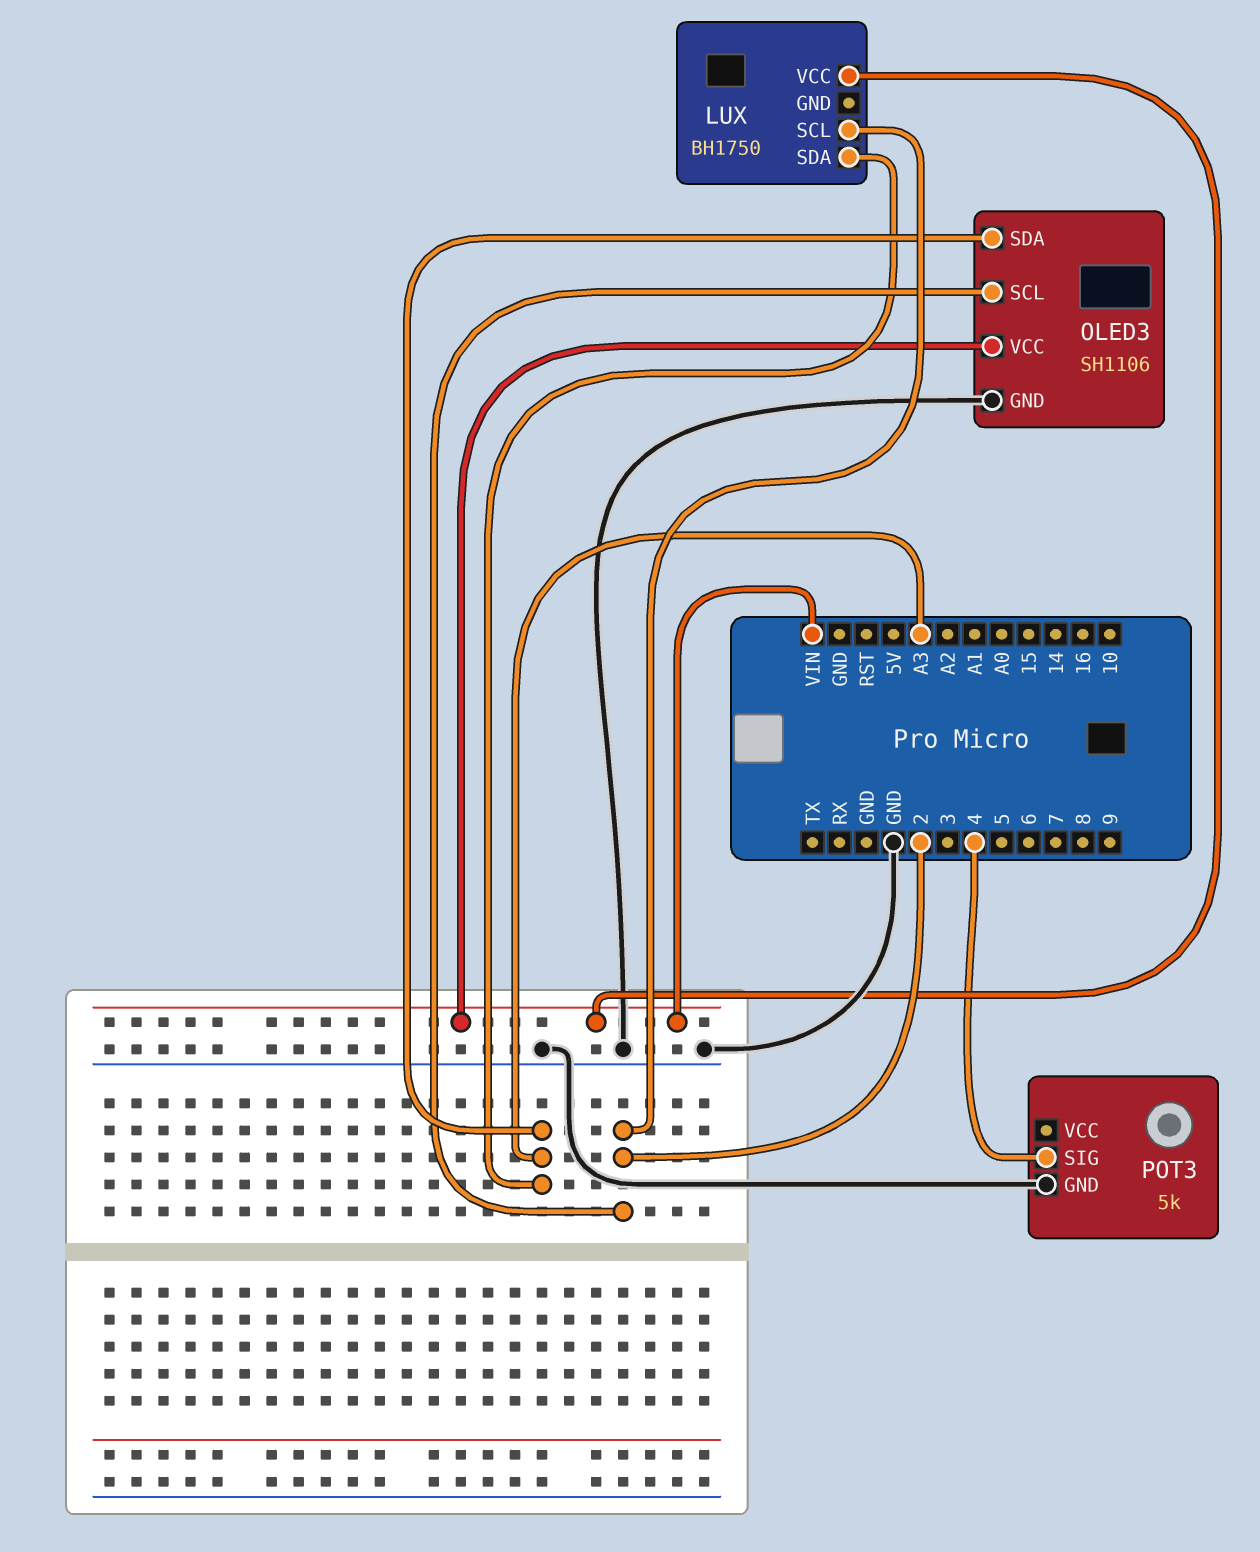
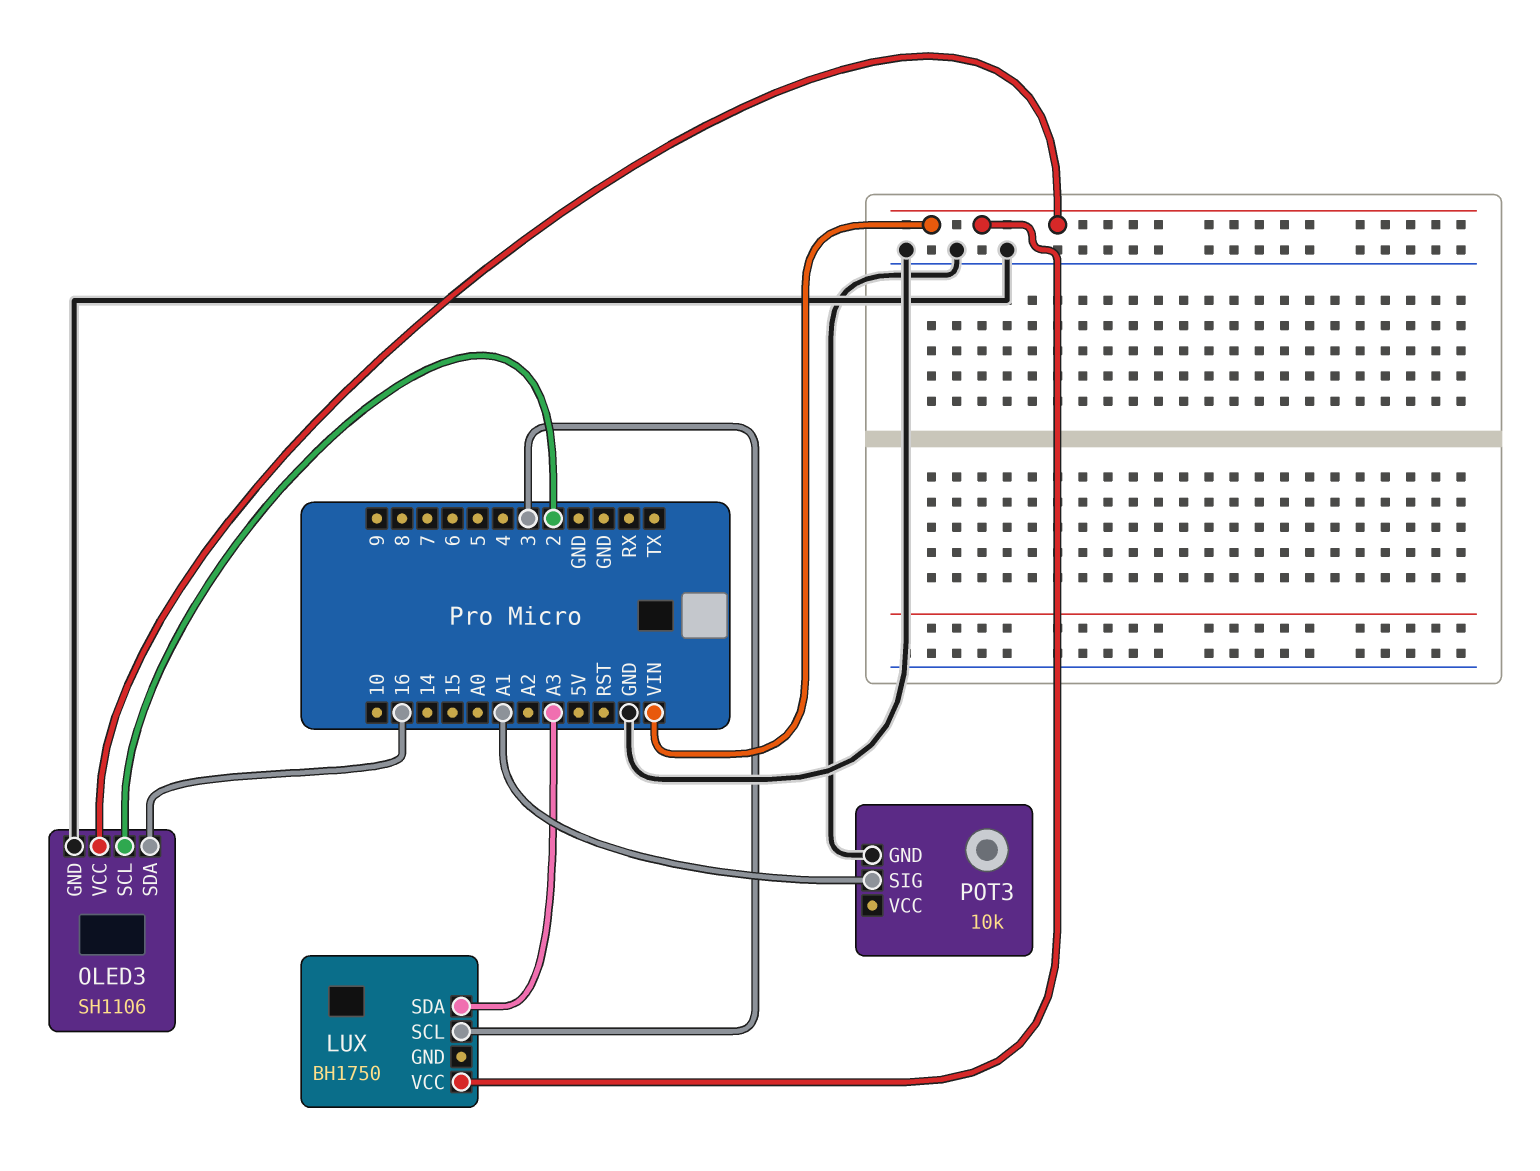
LUX pin SCL: 2 -> 3
OLED3 pin SDA: A3 -> 16
POT3: 5k -> 10k
POT3 pin SIG: 4 -> A1

